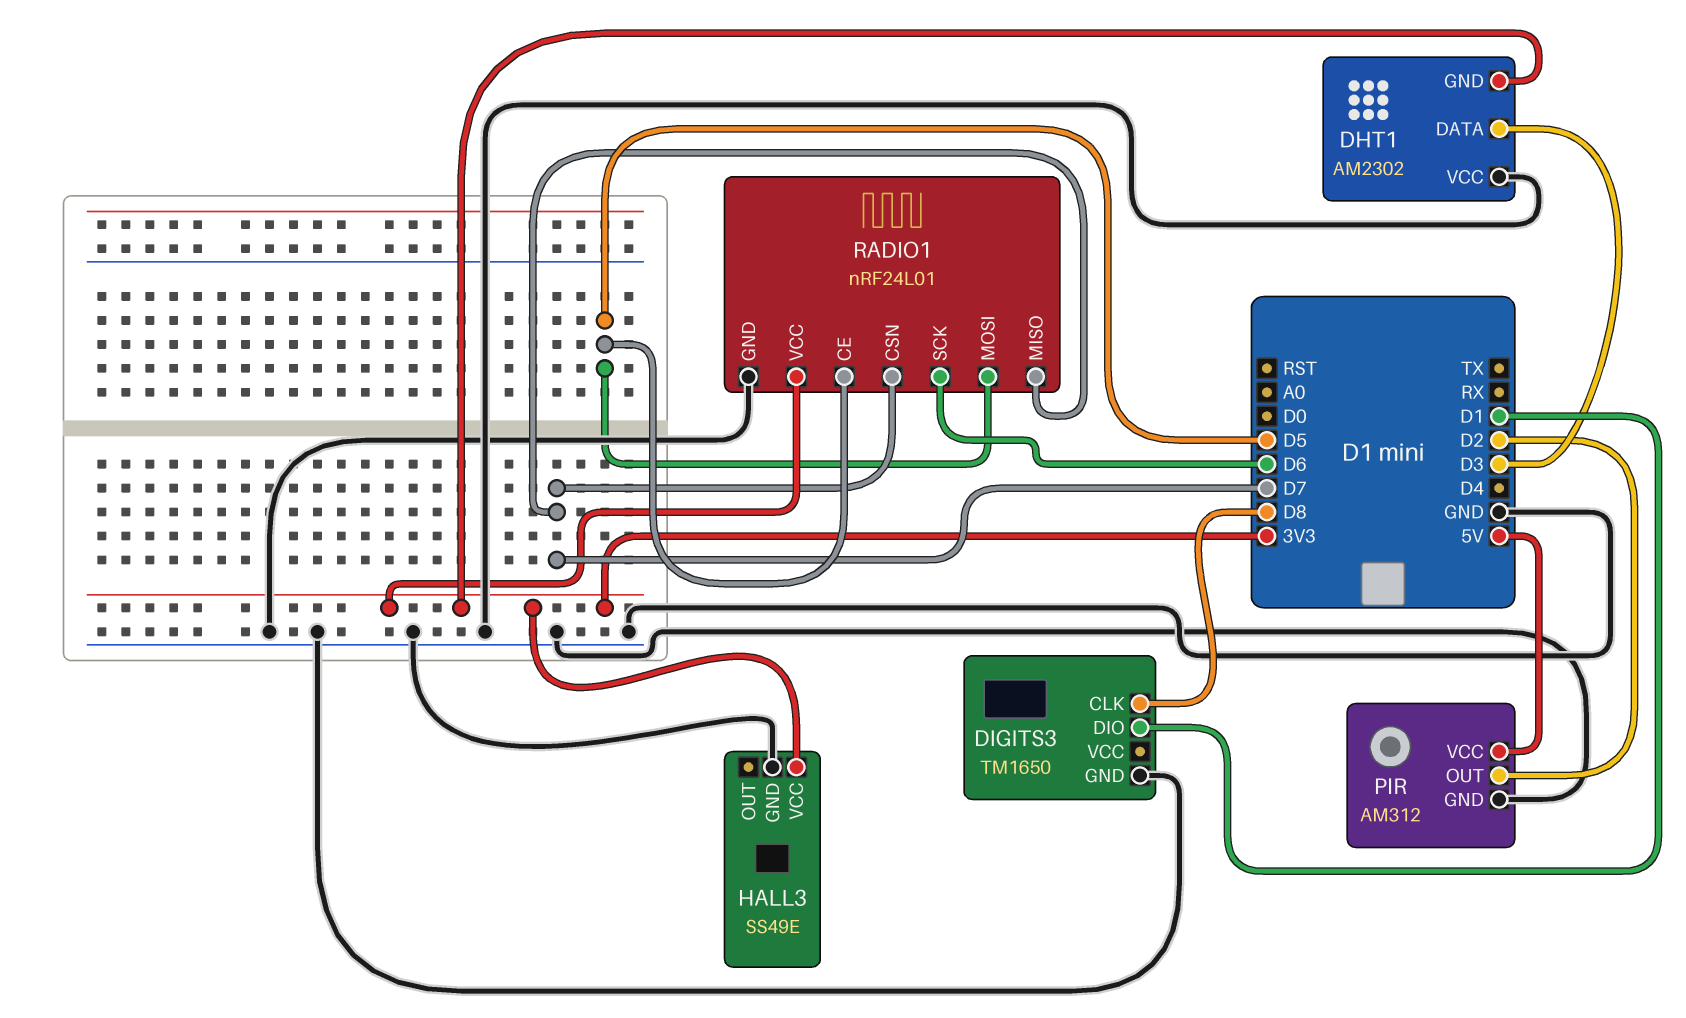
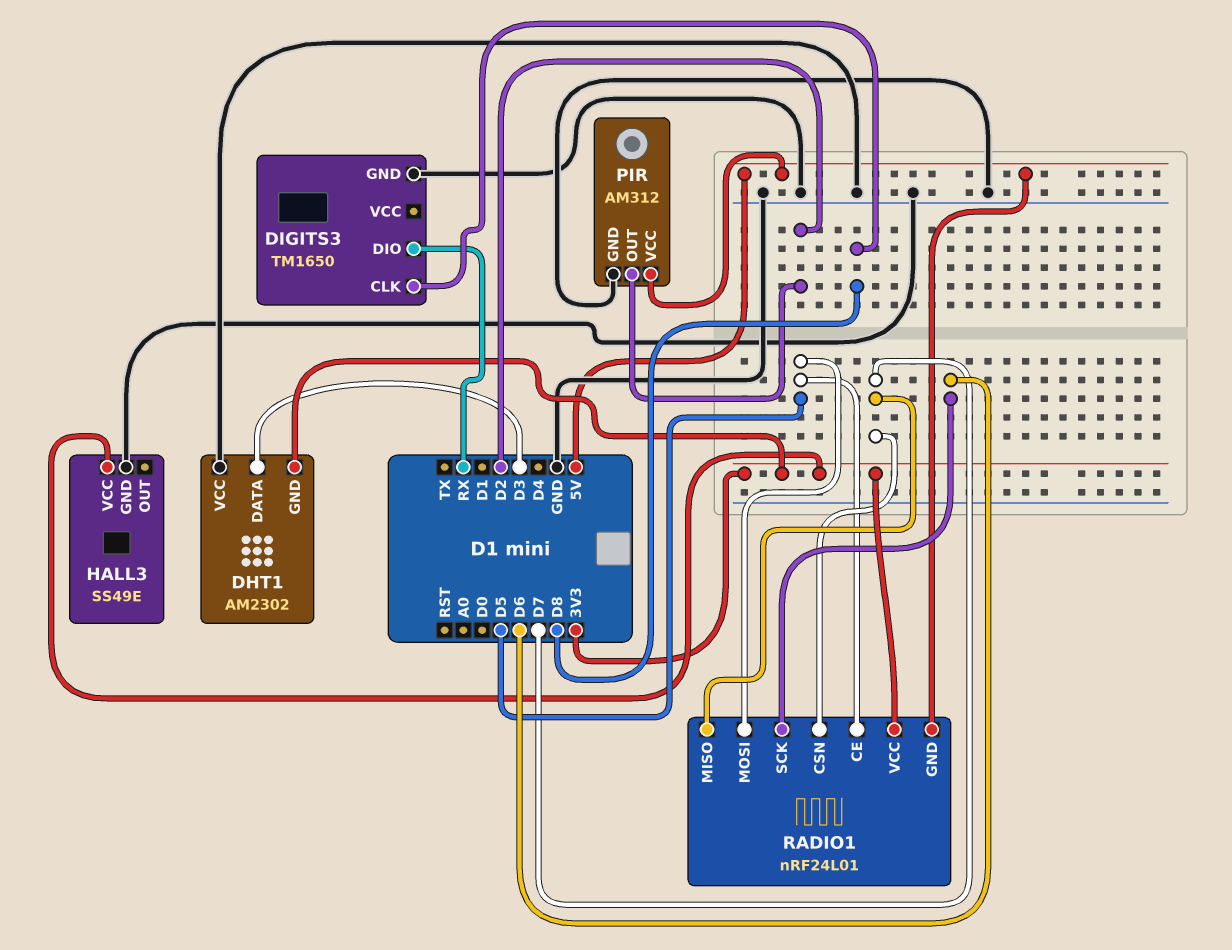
DIGITS3 pin DIO: D1 -> RX
RADIO1 pin GND: GND -> 5V

